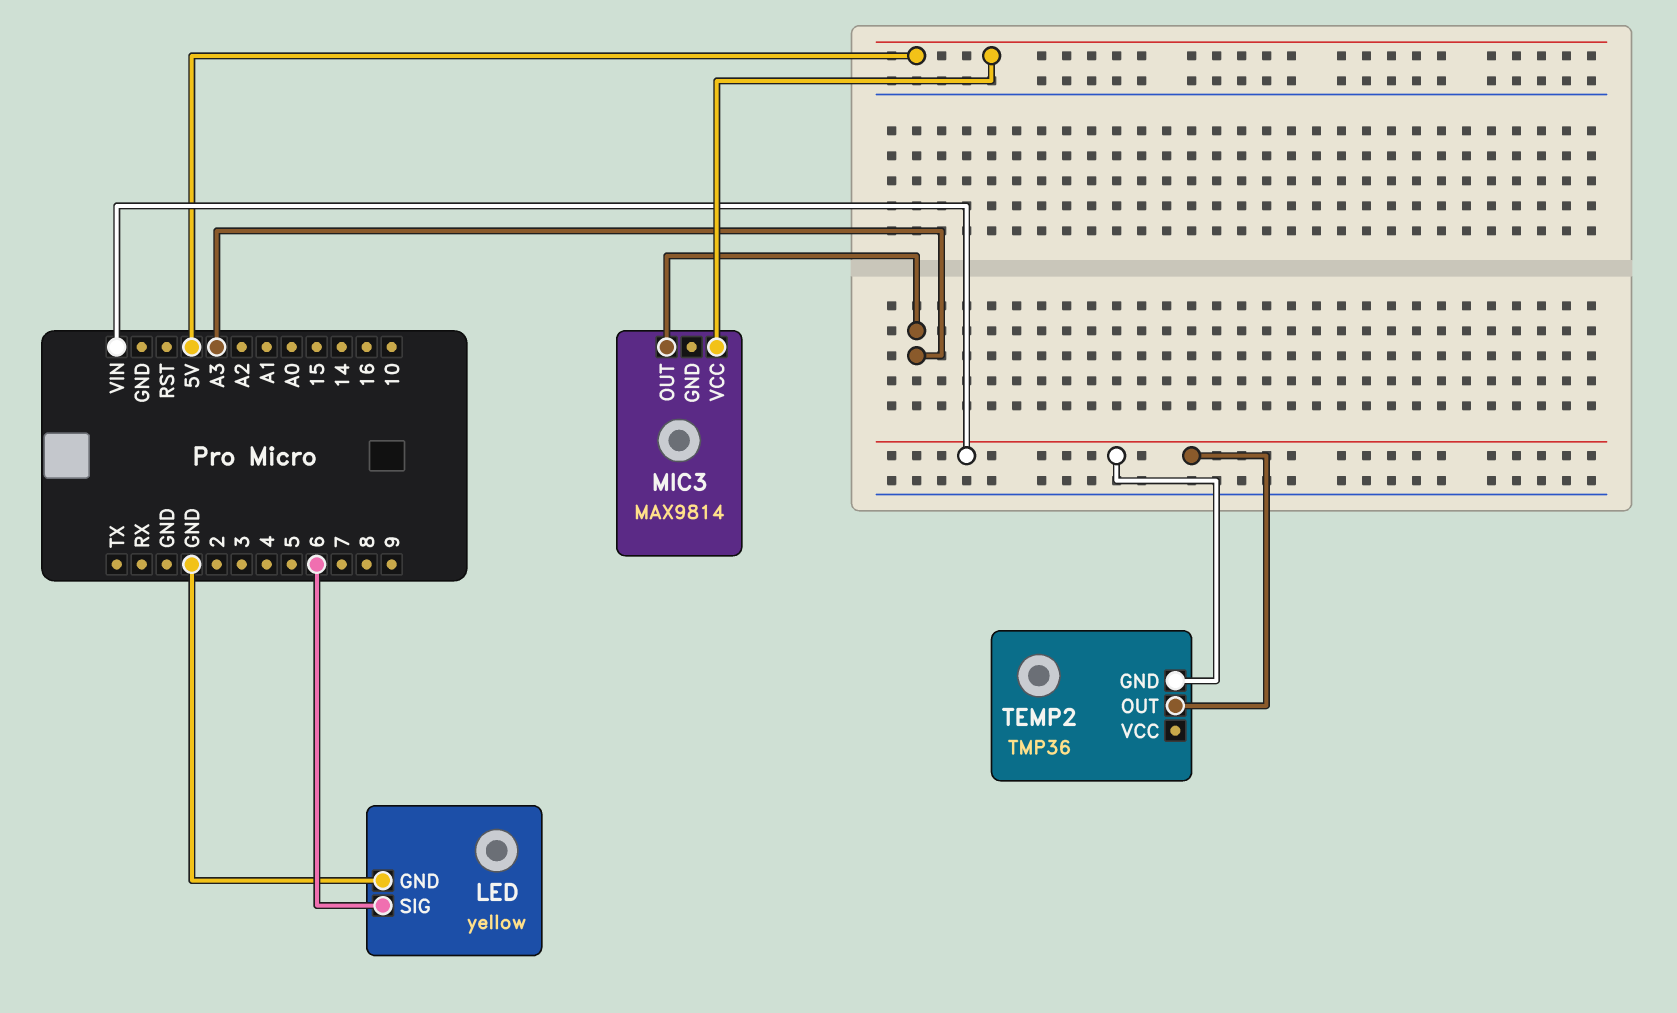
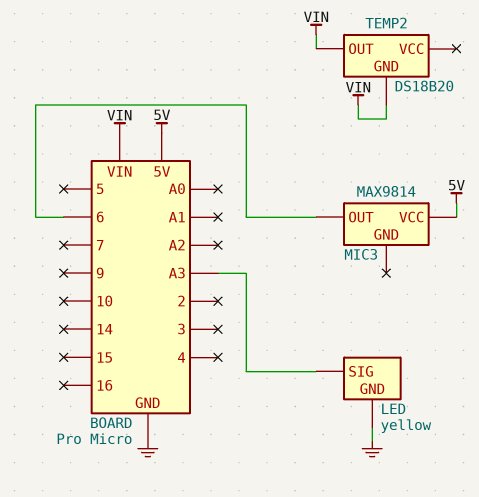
LED pin SIG: 6 -> A3
MIC3 pin OUT: A3 -> 6
TEMP2: TMP36 -> DS18B20

